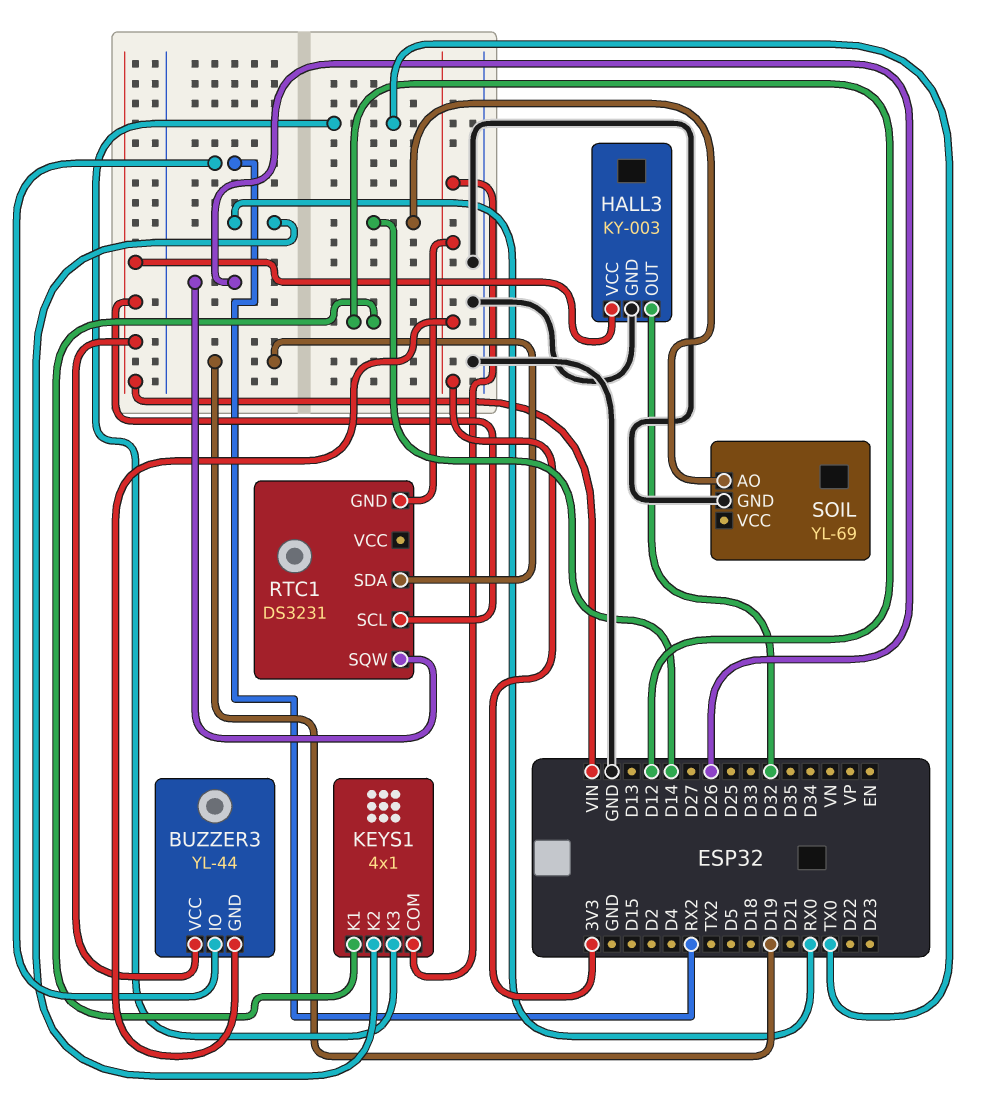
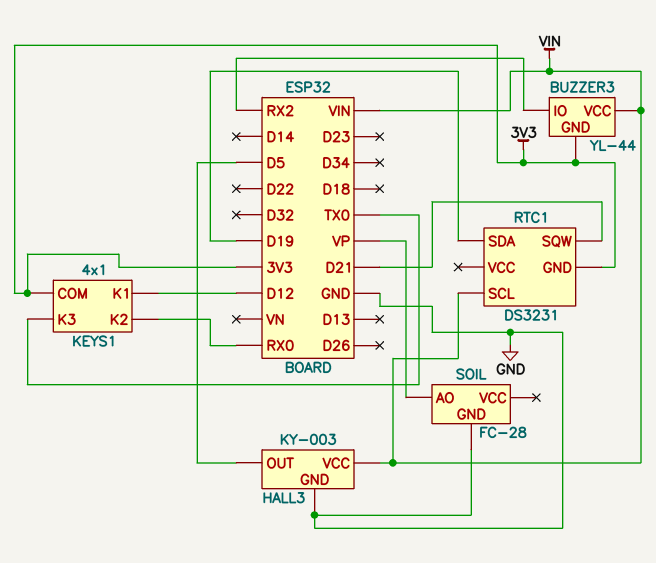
HALL3 pin OUT: D32 -> D5
RTC1 pin SQW: D26 -> D21
SOIL: YL-69 -> FC-28
SOIL pin AO: D14 -> VP

